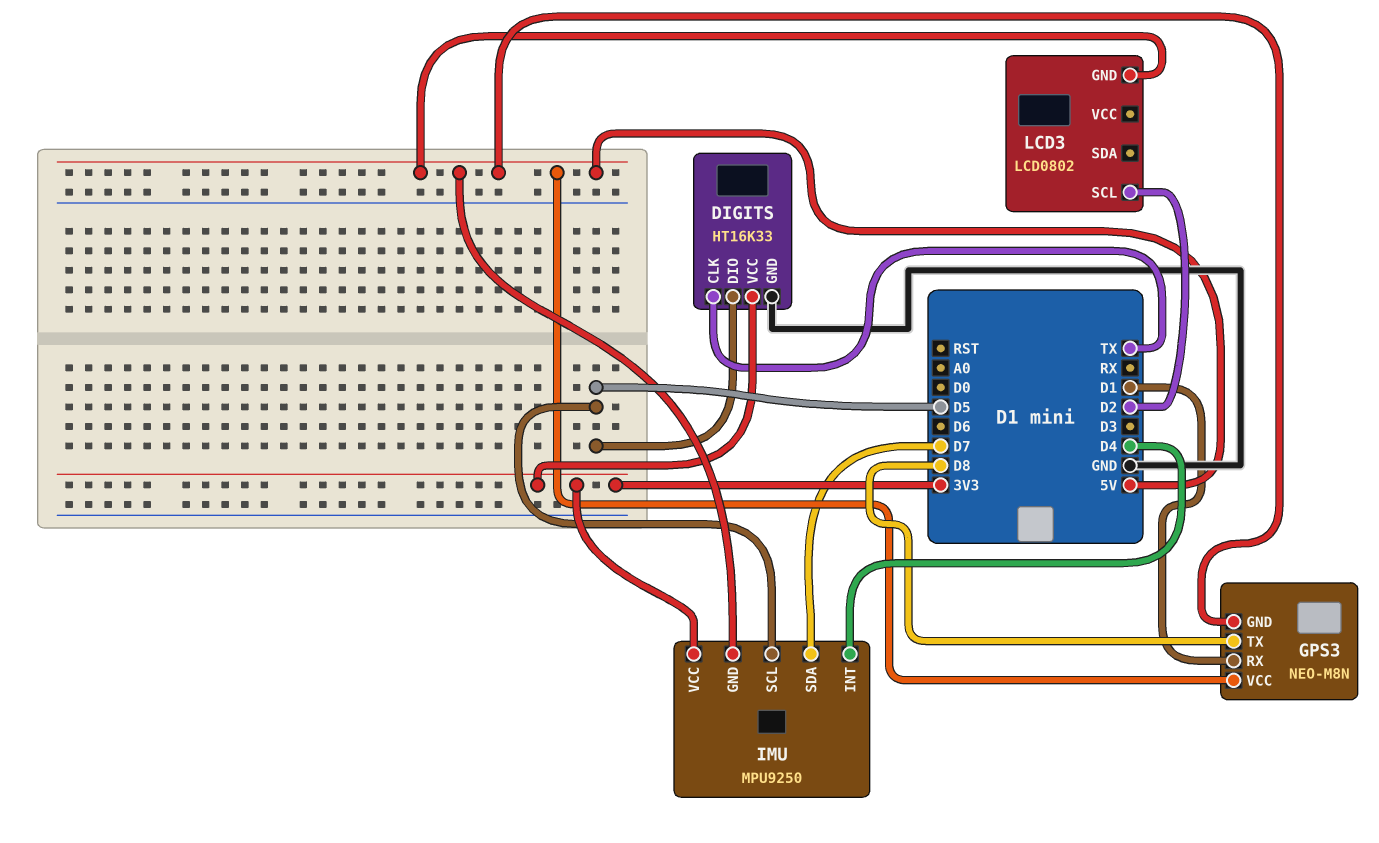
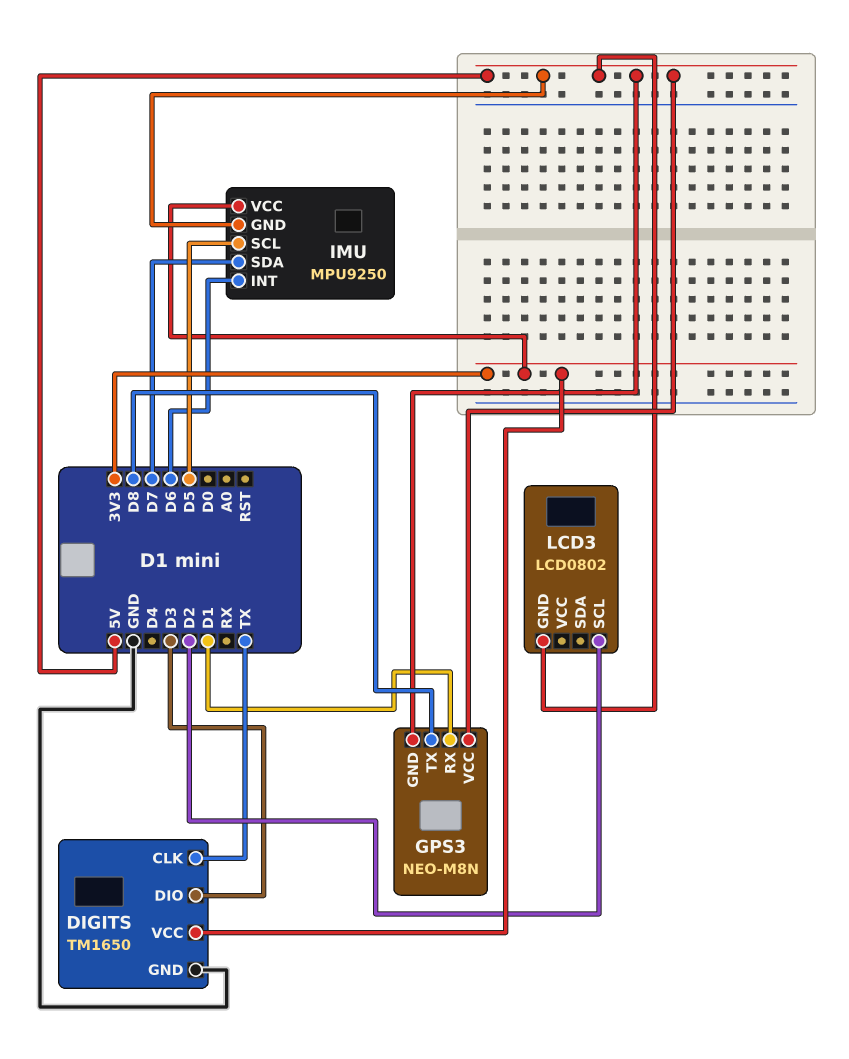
DIGITS: HT16K33 -> TM1650
DIGITS pin DIO: D5 -> D3
IMU pin INT: D4 -> D6

